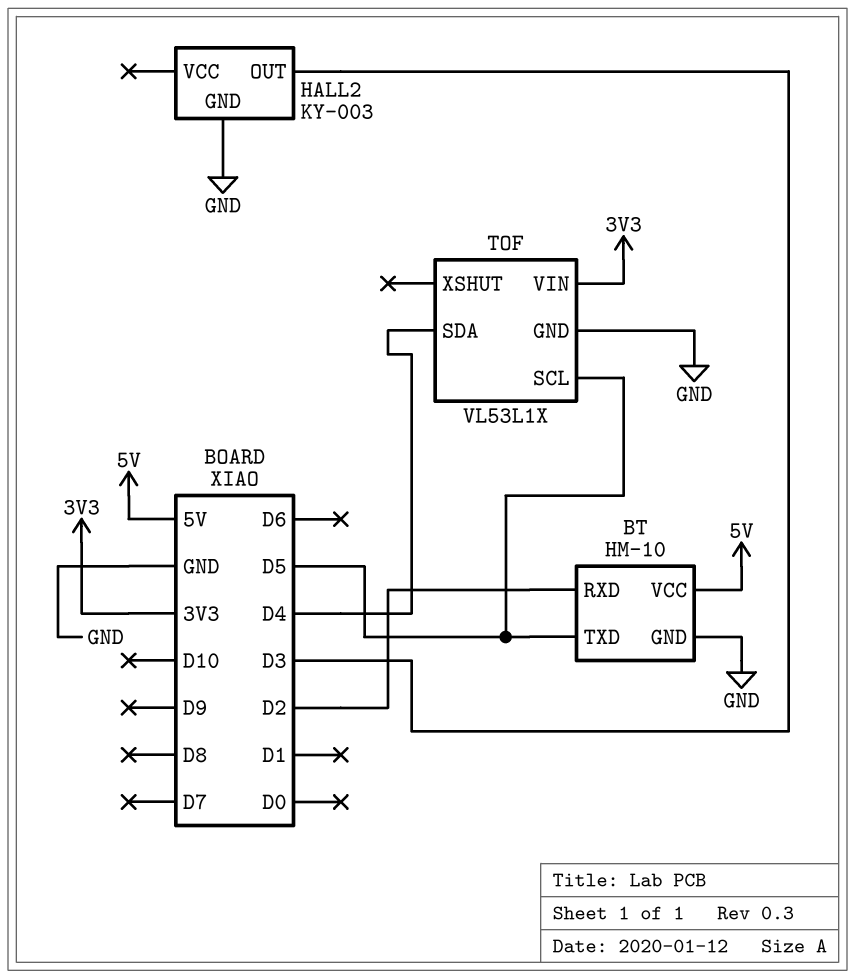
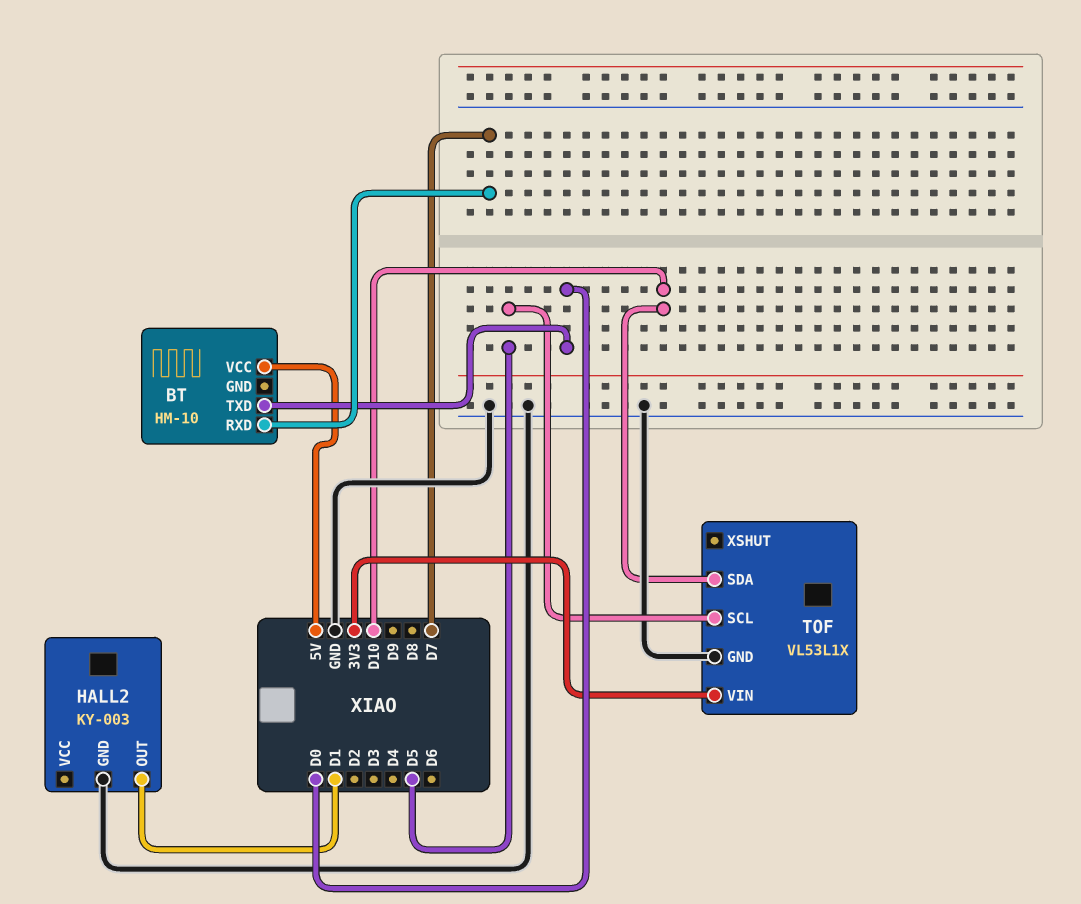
BT pin GND: GND -> none
BT pin RXD: D2 -> D7
BT pin TXD: D5 -> D0
HALL2 pin OUT: D3 -> D1
TOF pin SDA: D4 -> D10

